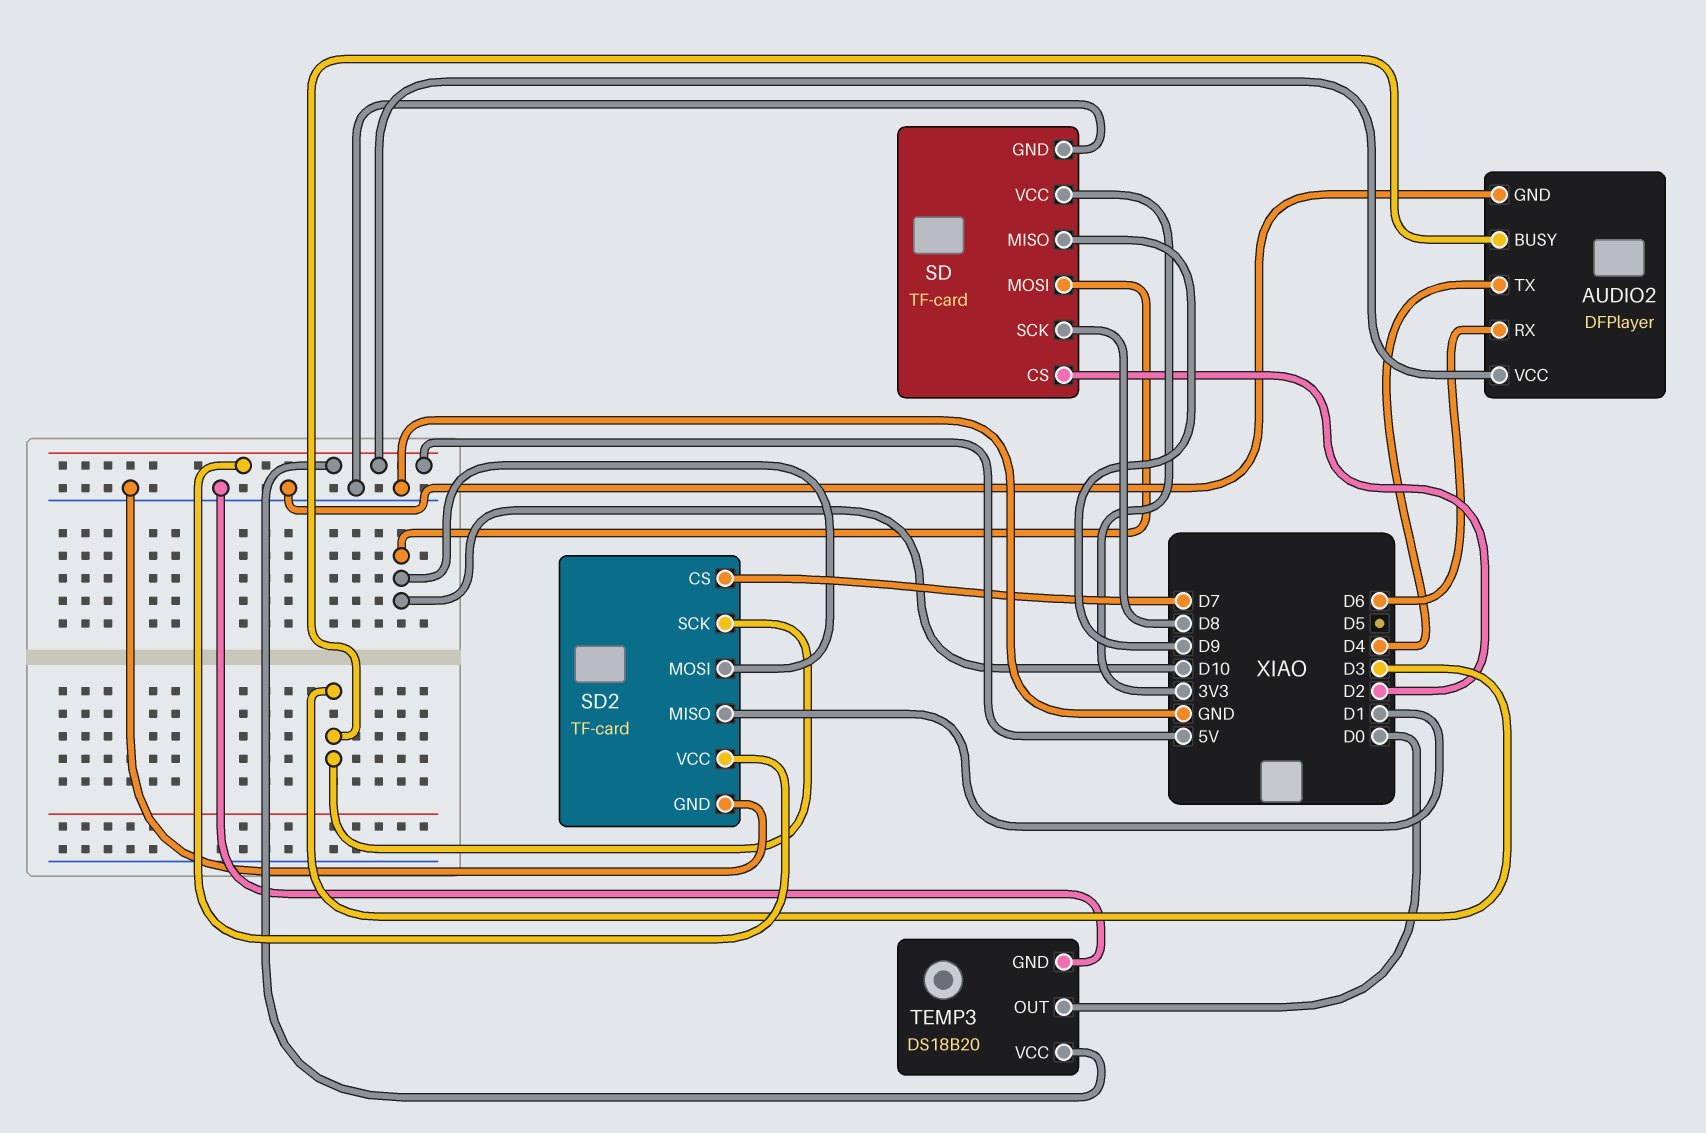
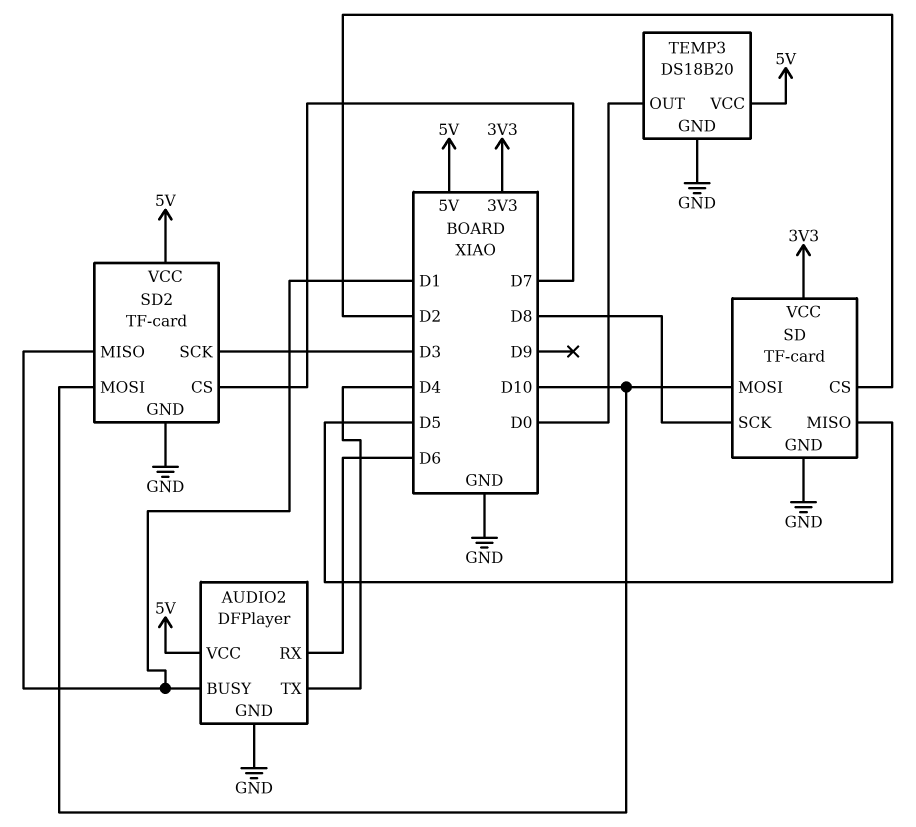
AUDIO2 pin BUSY: D3 -> D1
SD pin MISO: D9 -> D5

